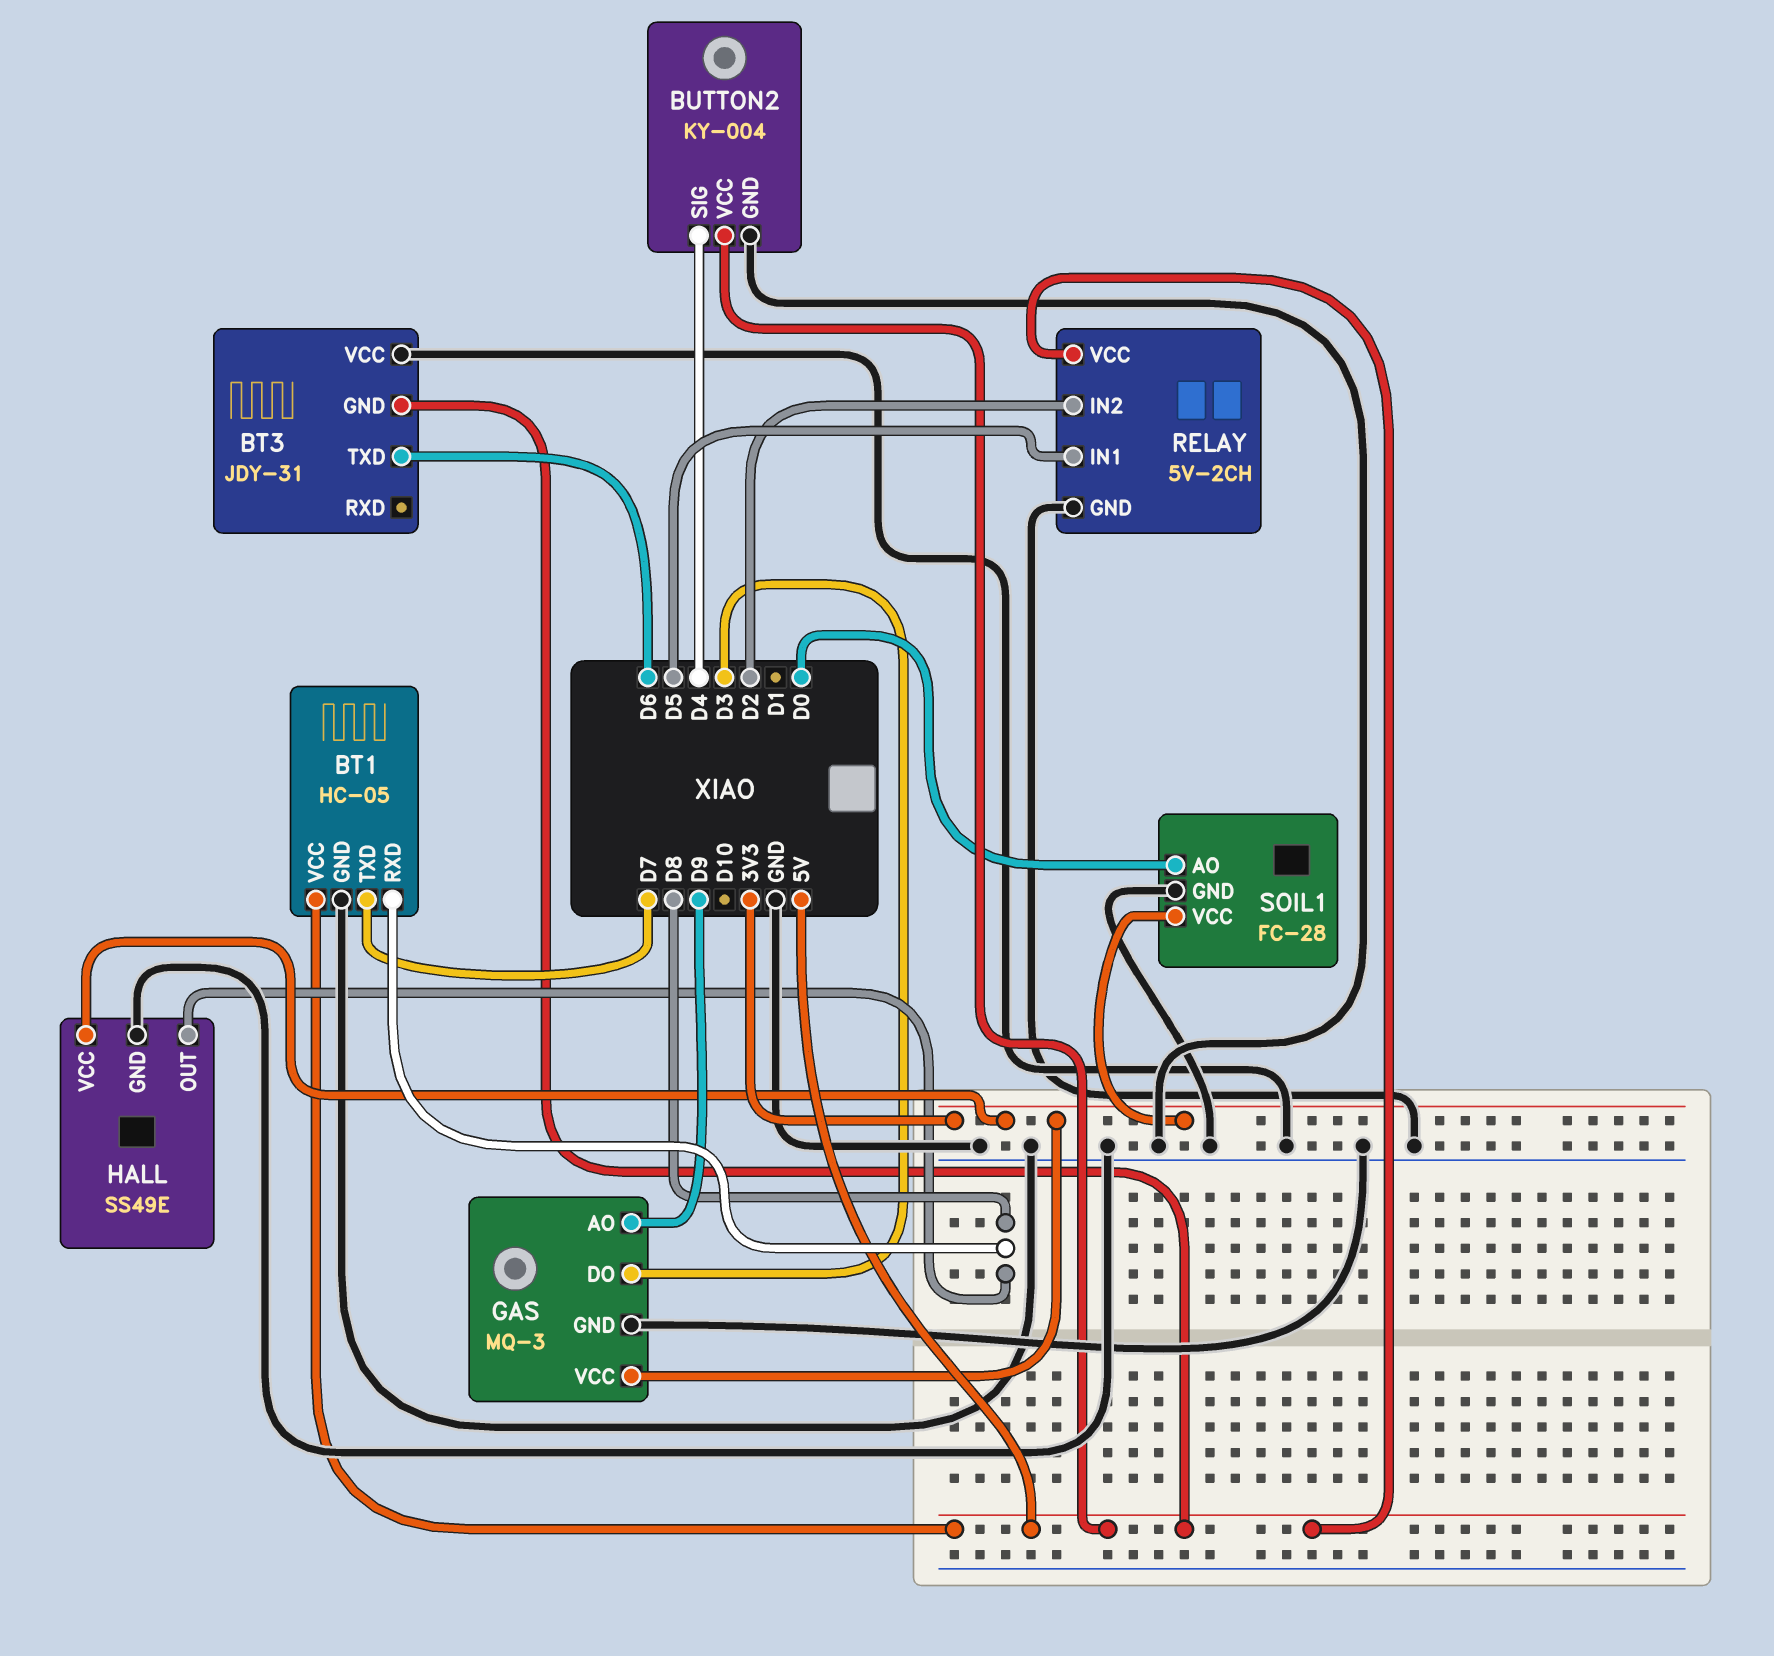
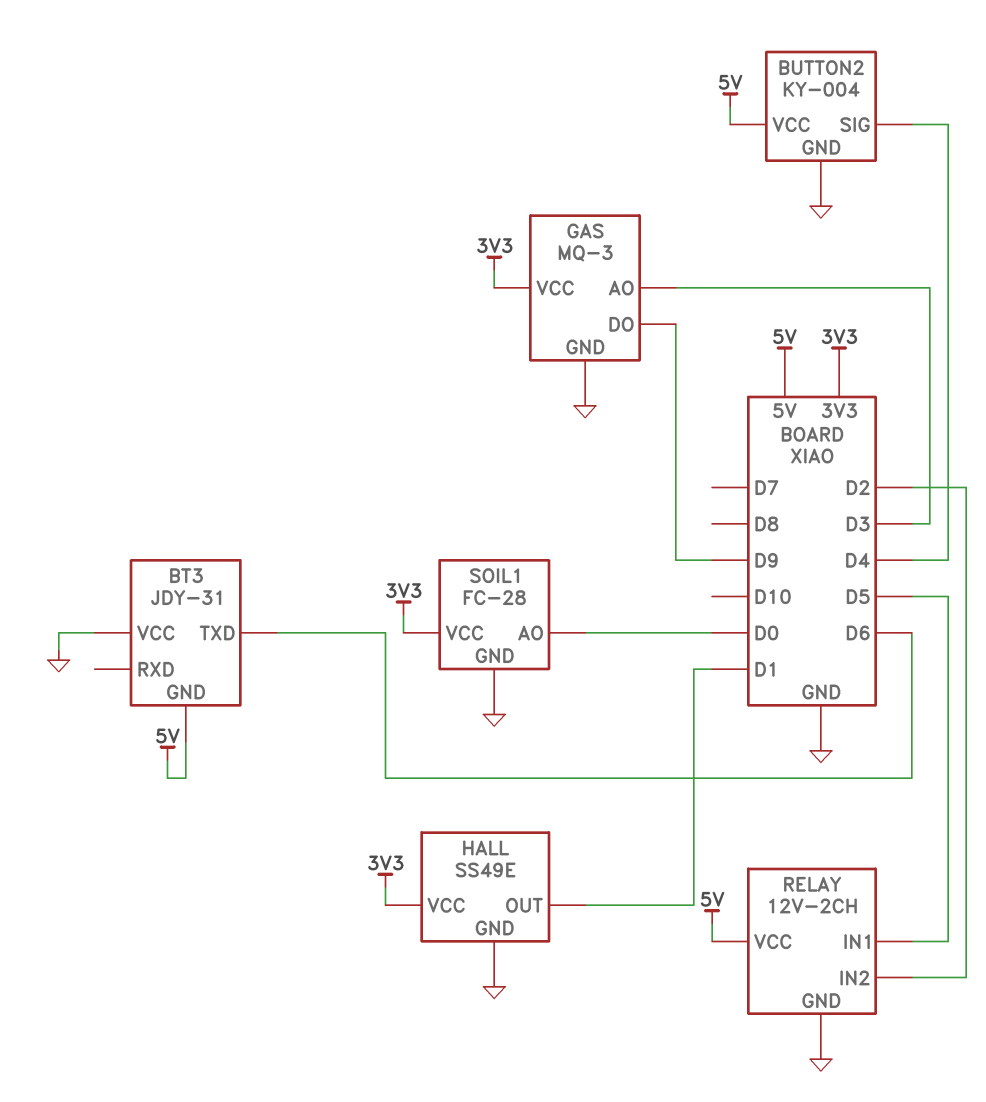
BT1: HC-05 -> none
BT1 pin GND: GND -> none
BT1 pin RXD: D8 -> none
BT1 pin TXD: D7 -> none
BT1 pin VCC: 5V -> none
GAS pin AO: D9 -> D3
GAS pin DO: D3 -> D9
HALL pin OUT: D8 -> D1
RELAY: 5V-2CH -> 12V-2CH

